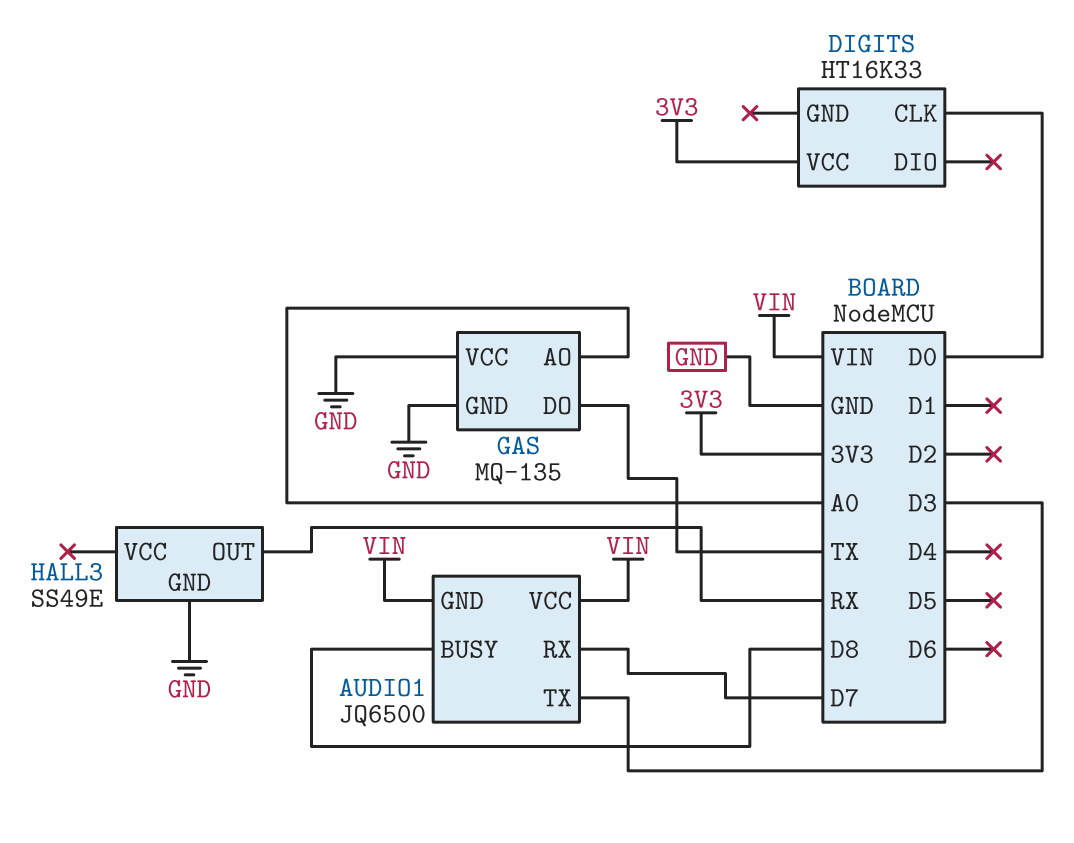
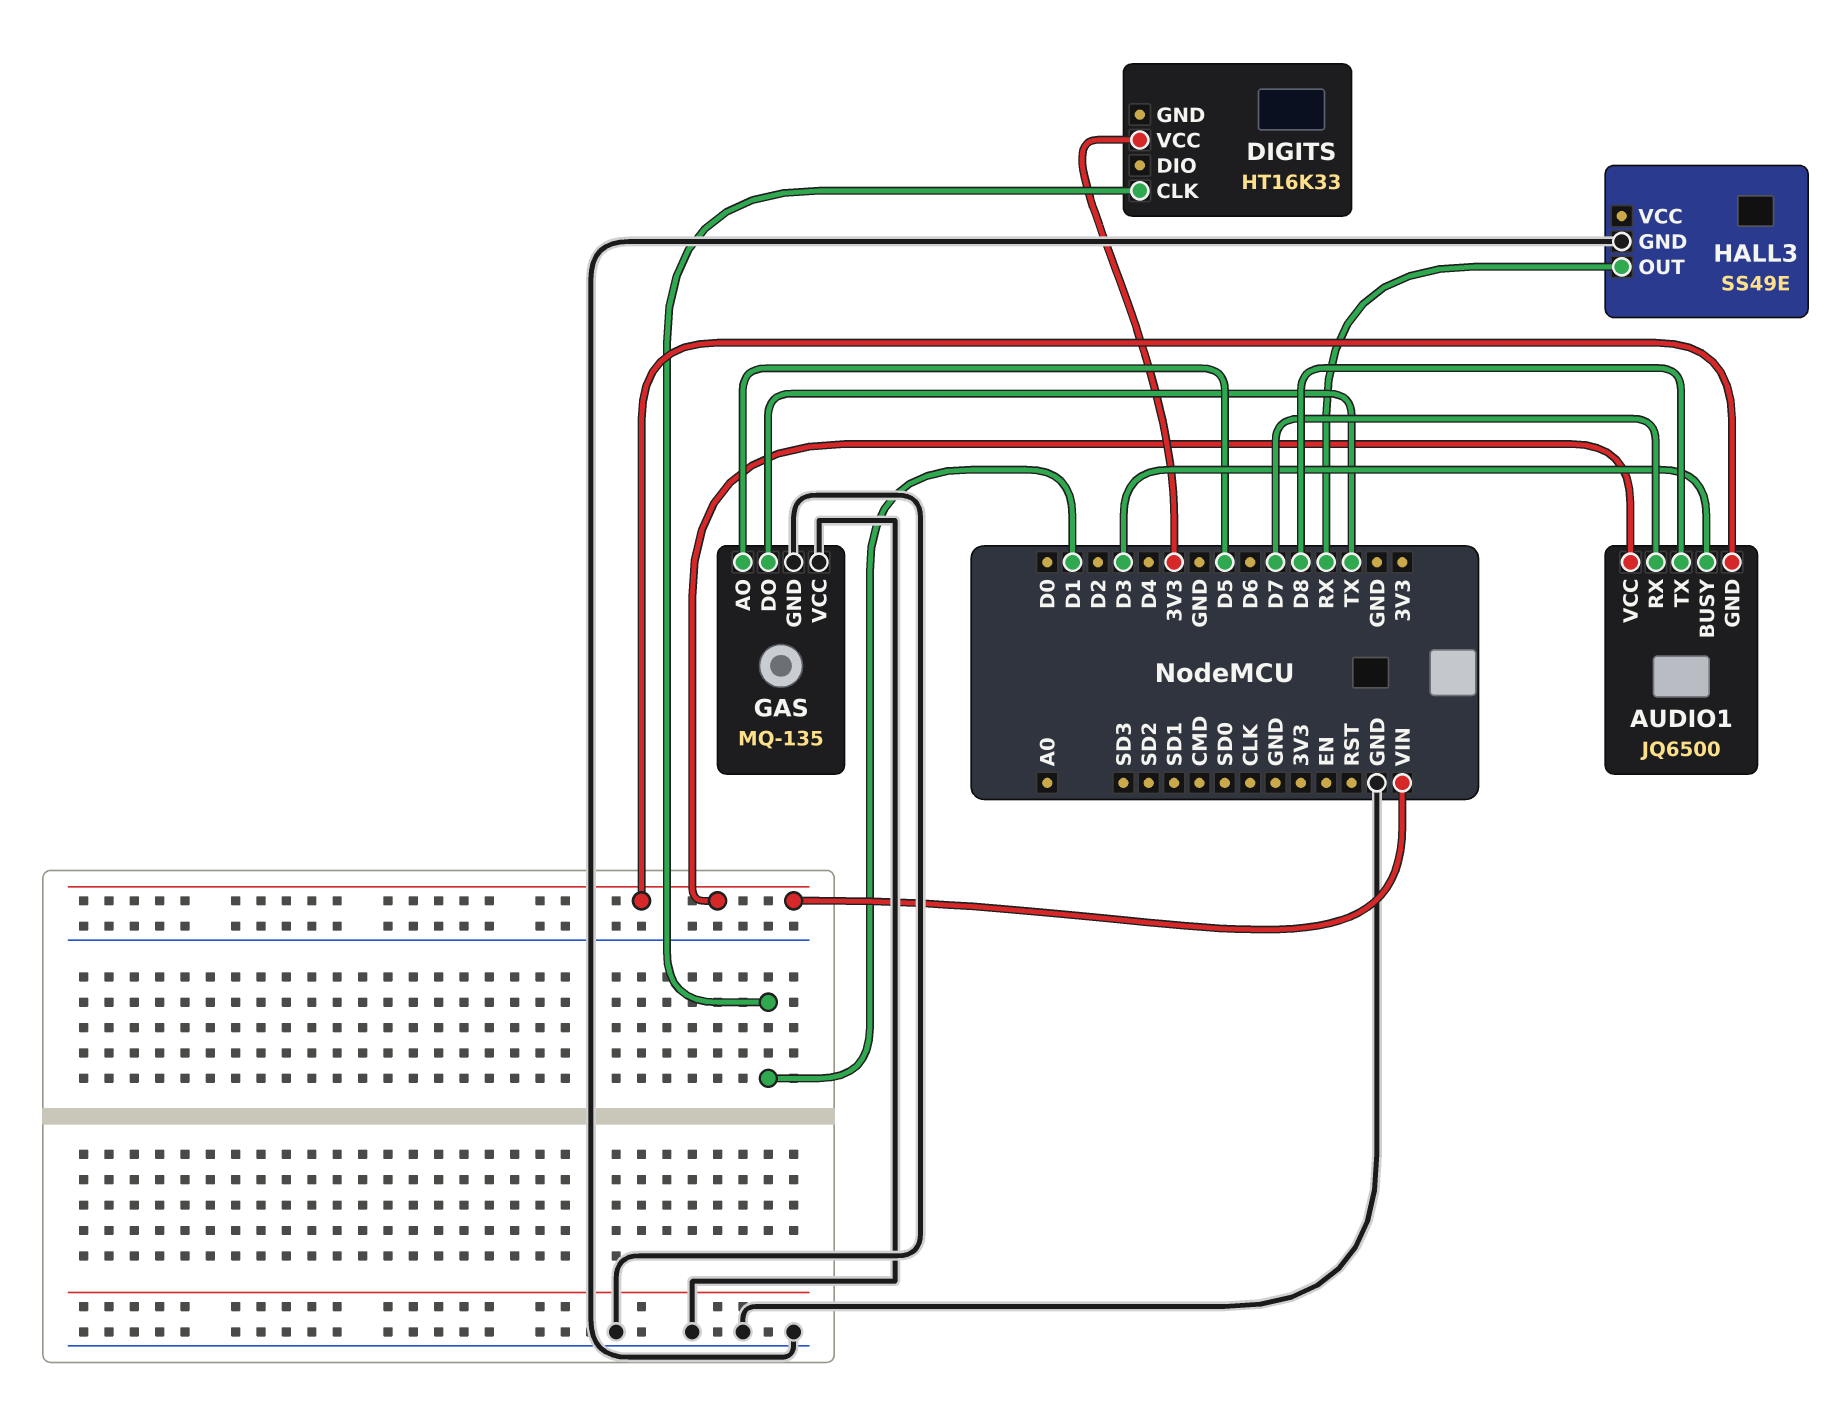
AUDIO1 pin BUSY: D8 -> D3
AUDIO1 pin TX: D3 -> D8
DIGITS pin CLK: D0 -> D1
GAS pin AO: A0 -> D5

